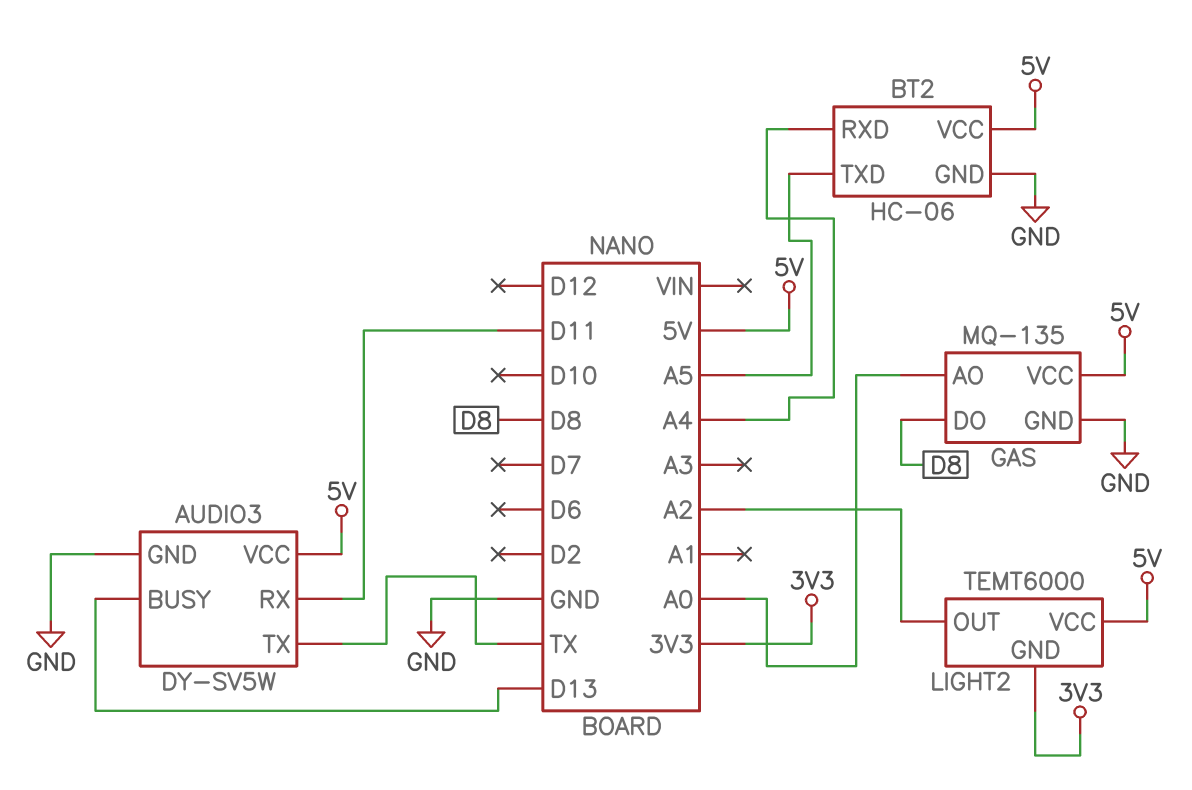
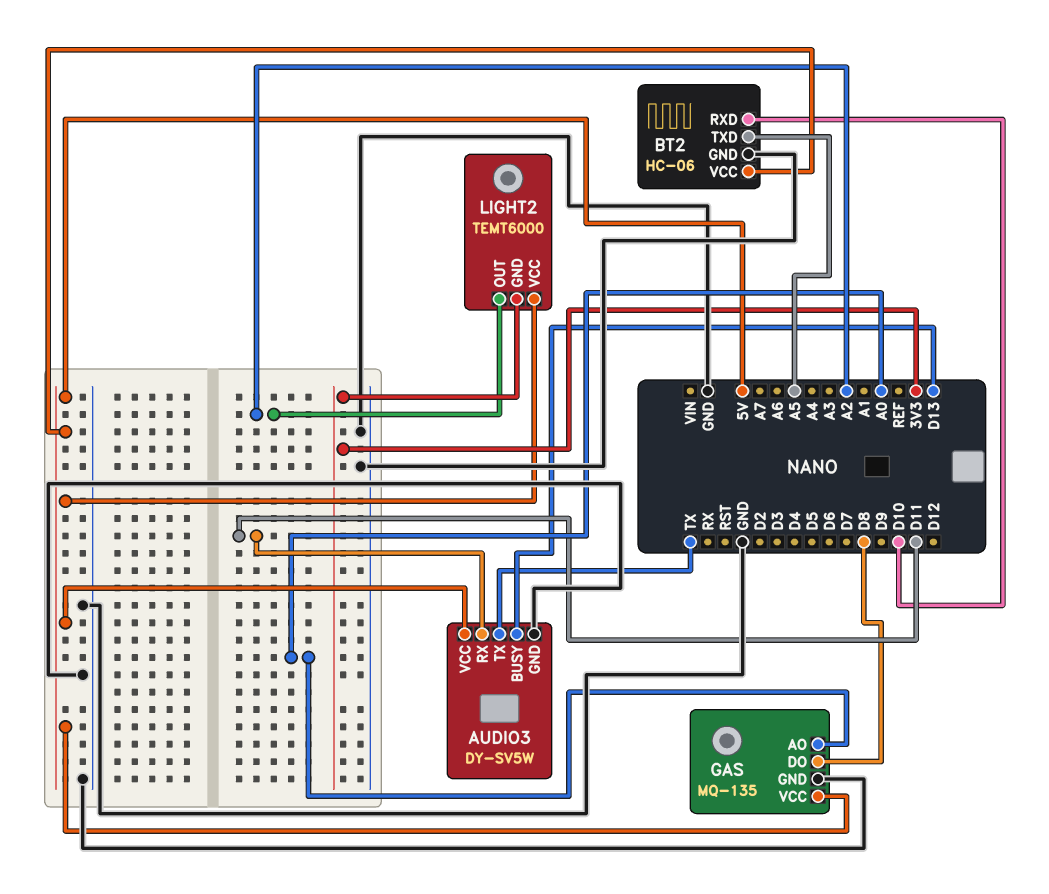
BT2 pin RXD: A4 -> D10

